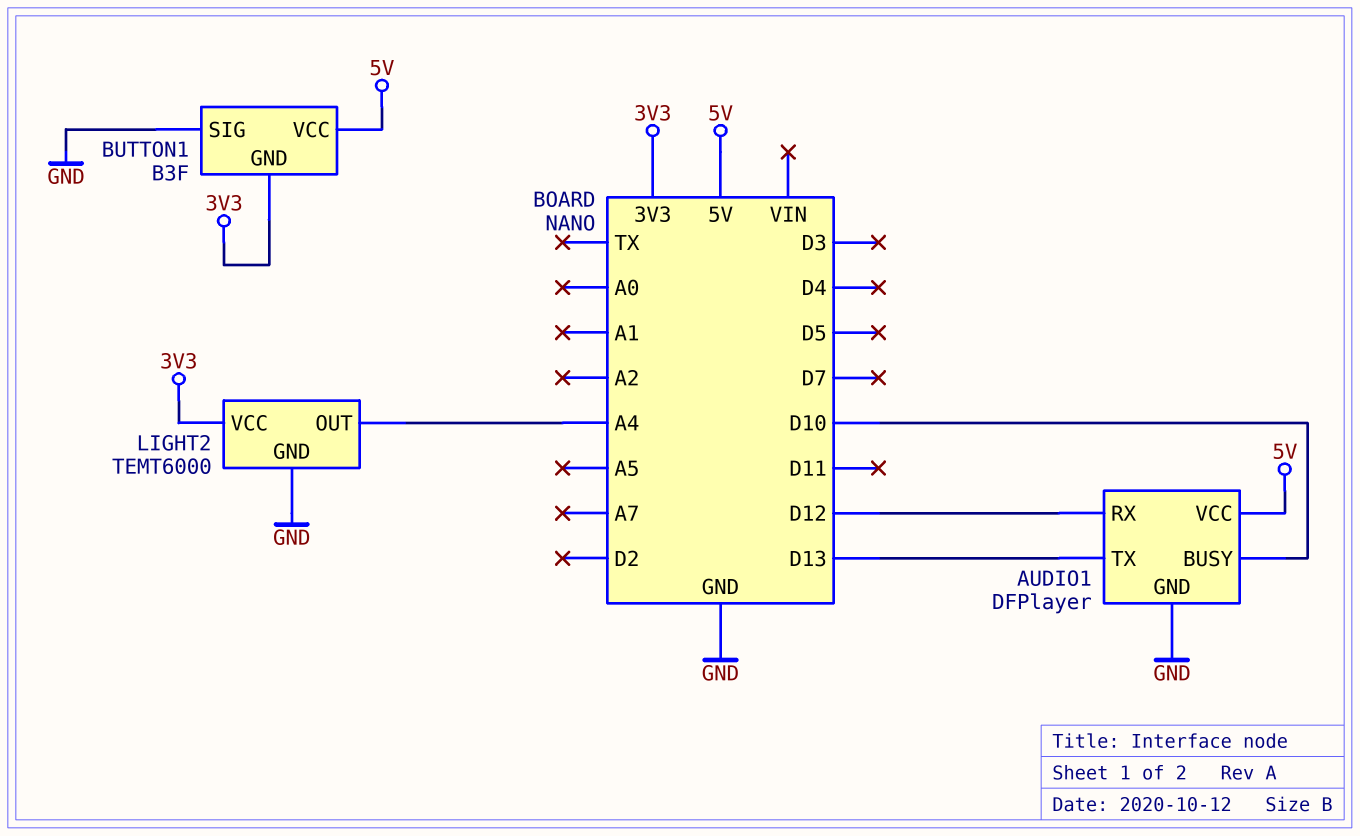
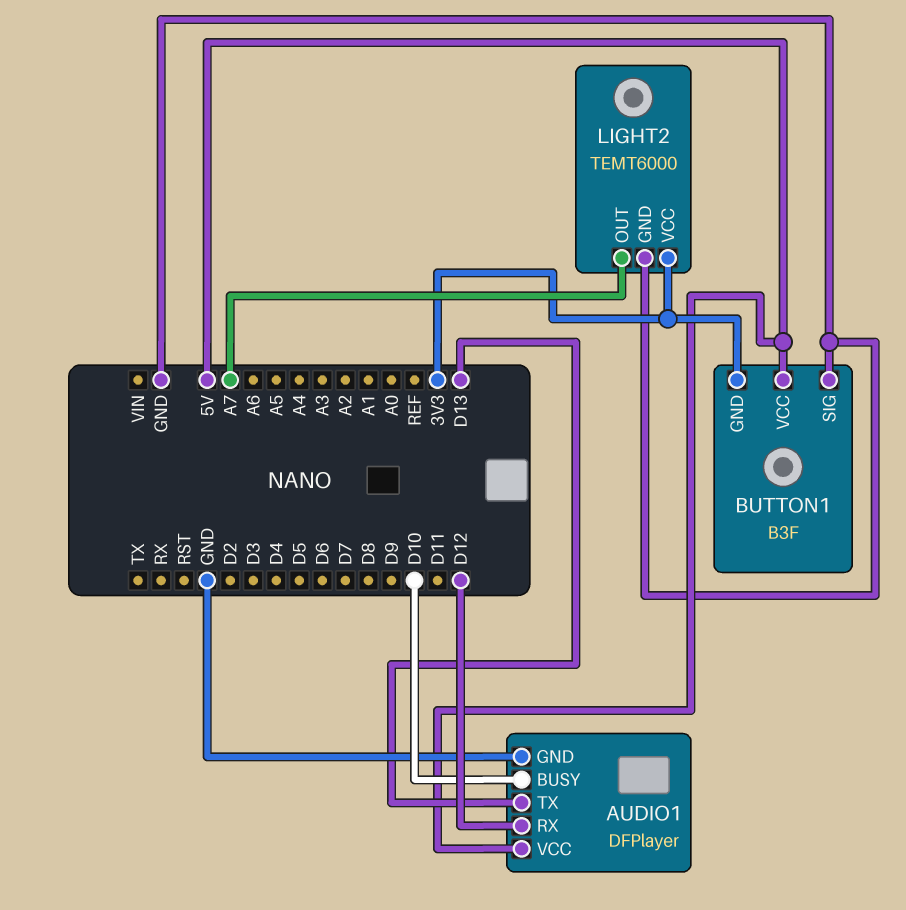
LIGHT2 pin OUT: A4 -> A7

